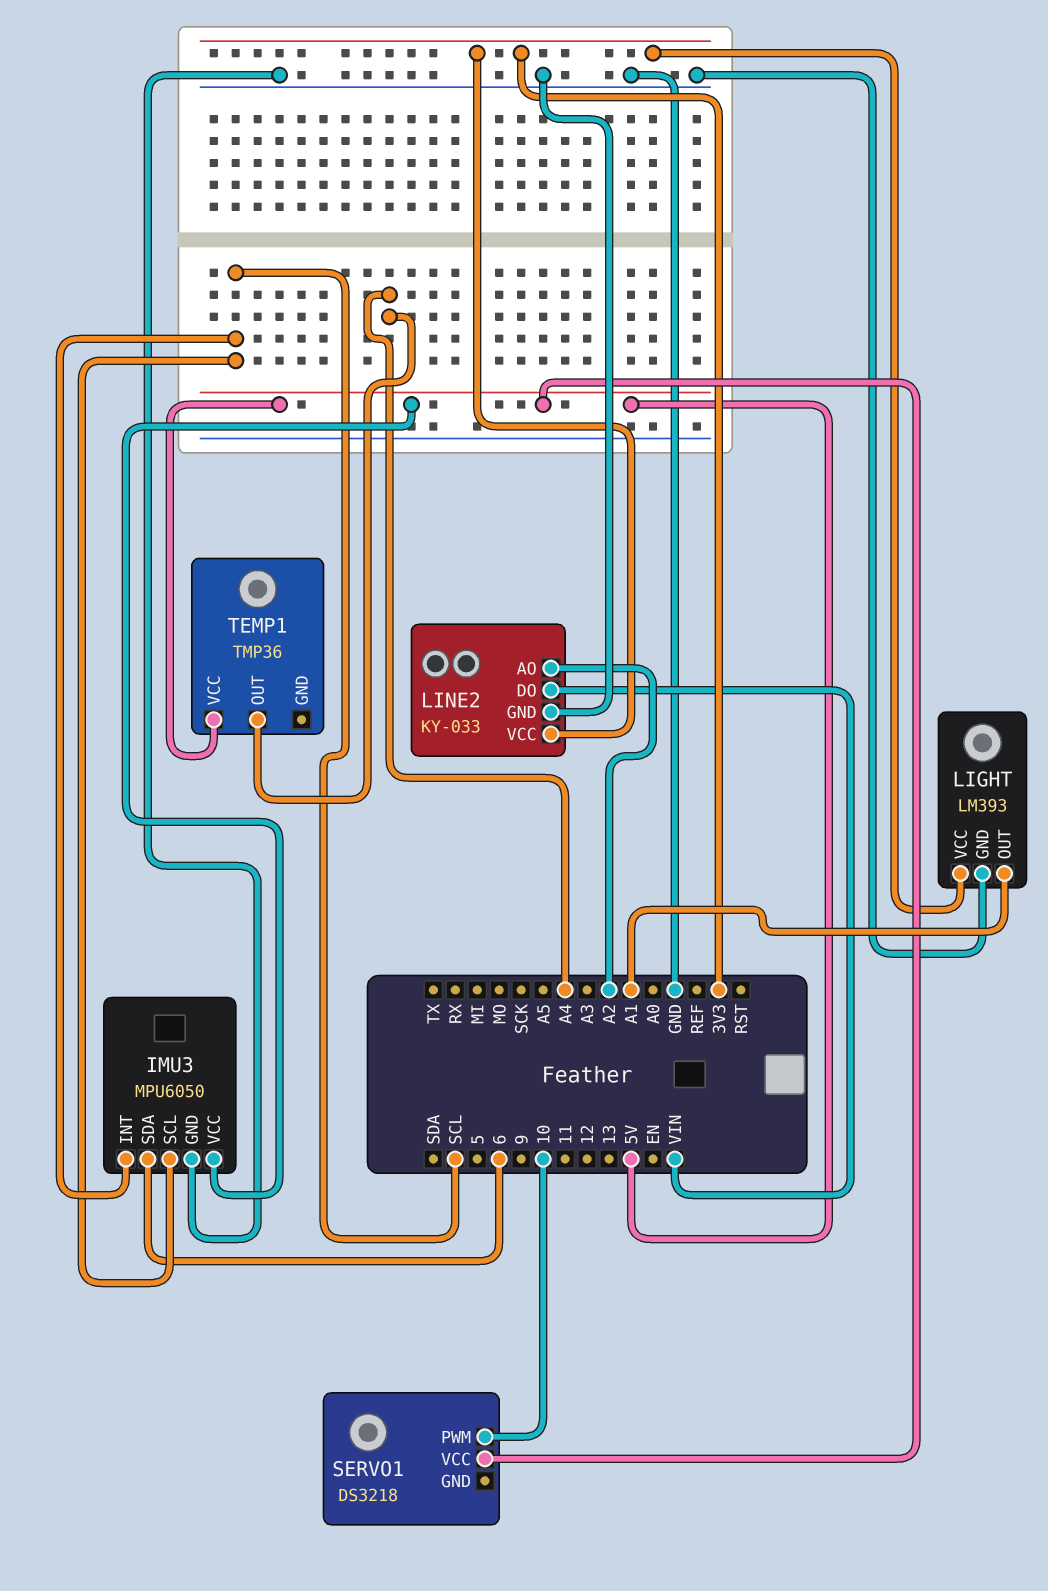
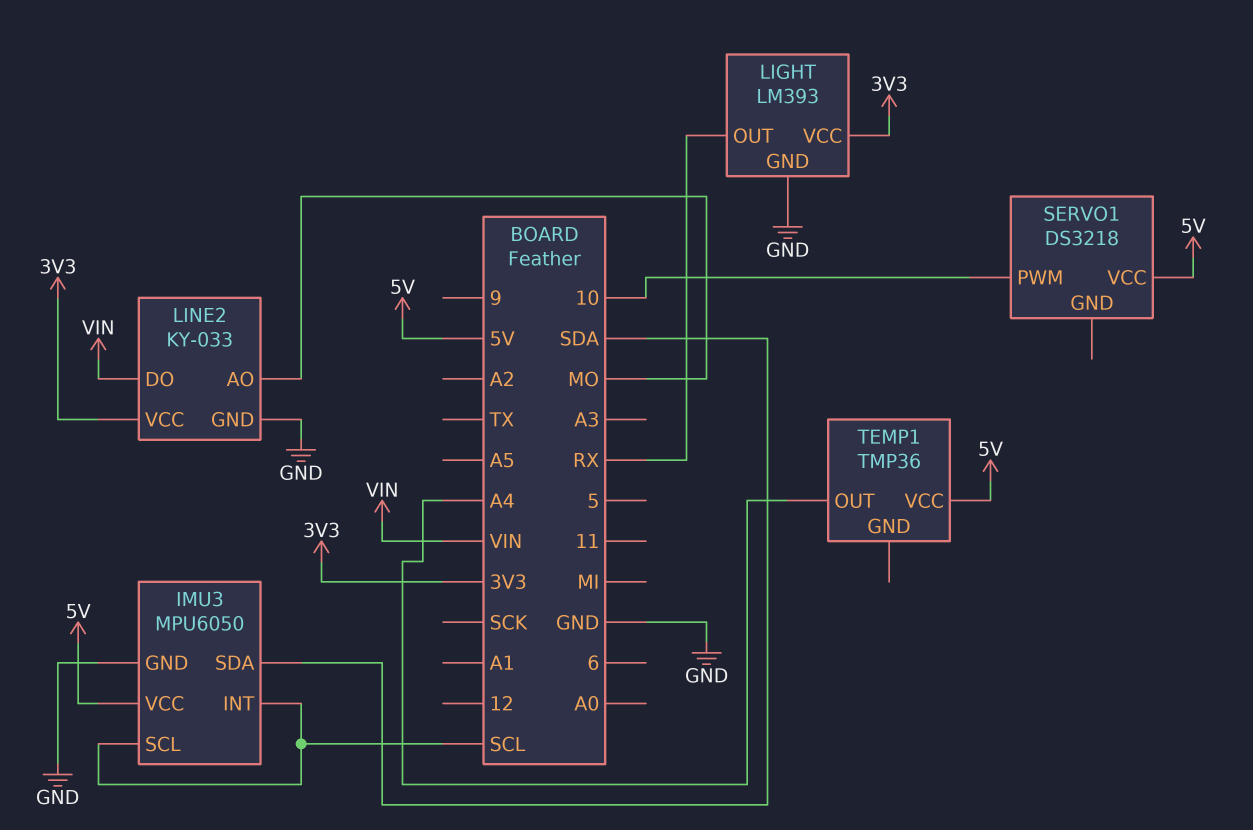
IMU3 pin SDA: 6 -> SDA
LIGHT pin OUT: A1 -> RX
LINE2 pin AO: A2 -> MO

